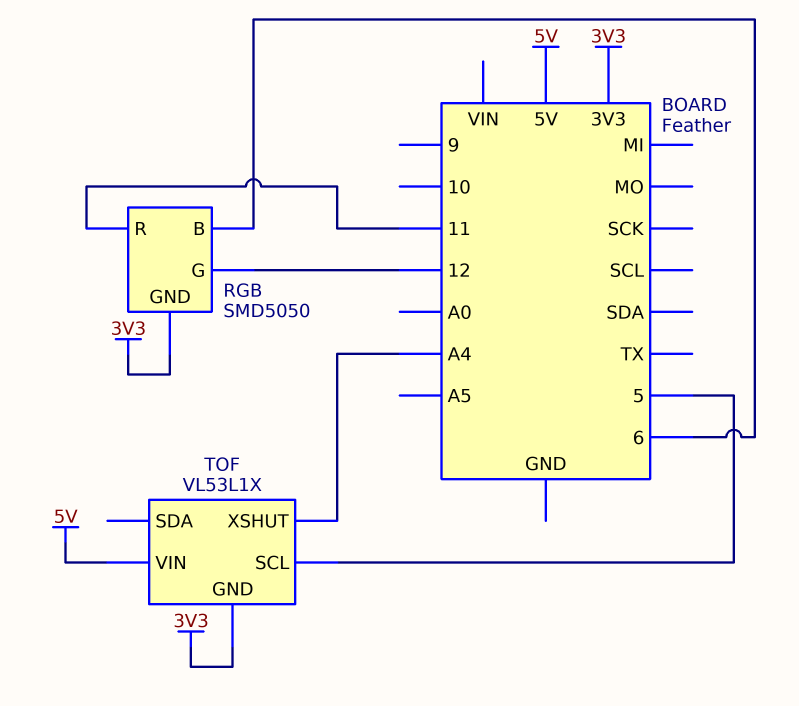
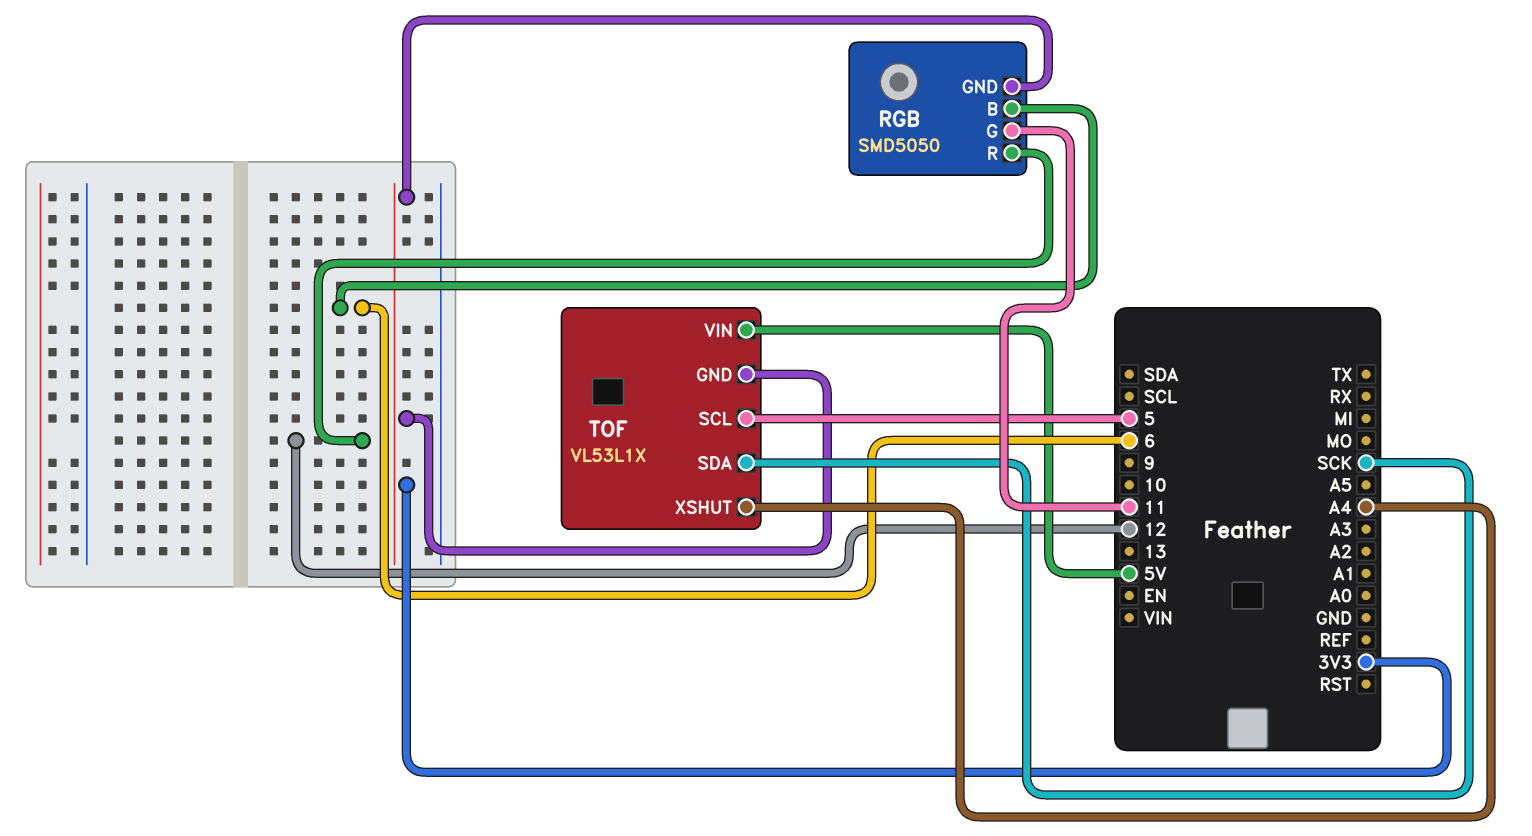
RGB pin G: 12 -> 11
RGB pin R: 11 -> 12
TOF pin SDA: none -> SCK

